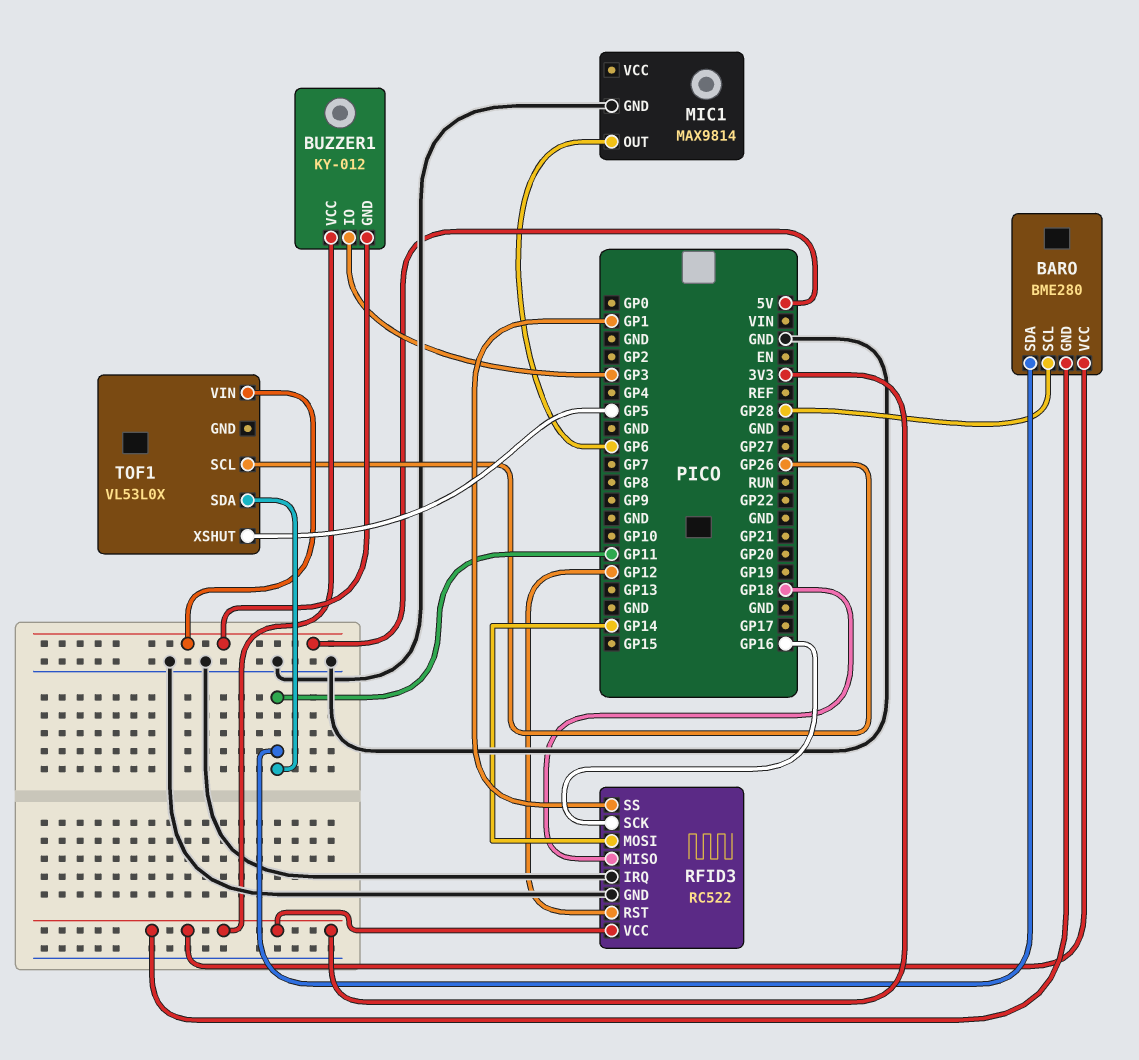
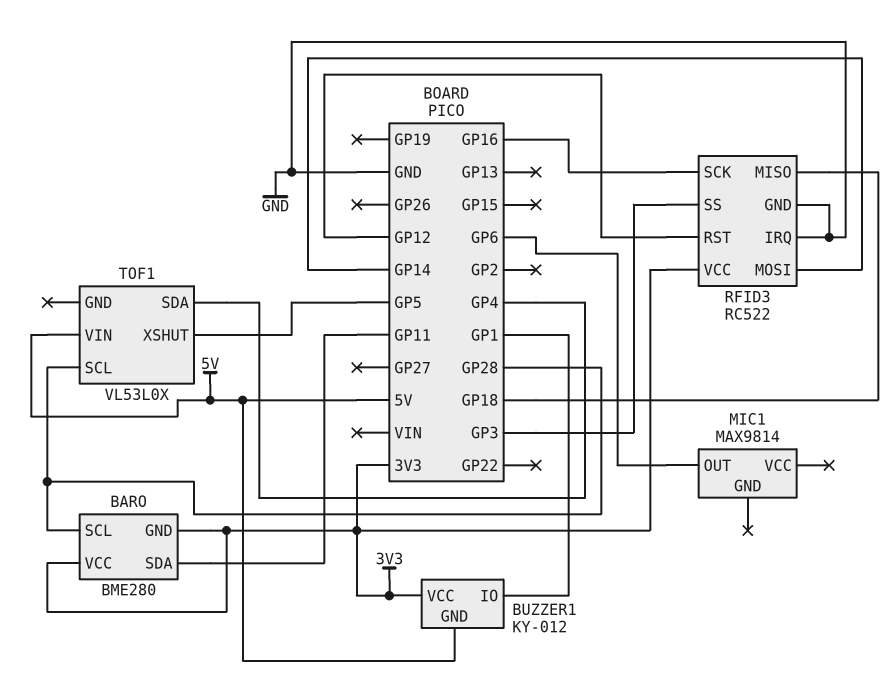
BUZZER1 pin IO: GP3 -> GP1
MIC1 pin GND: GND -> none
RFID3 pin SS: GP1 -> GP3
TOF1 pin SCL: GP26 -> GP28
TOF1 pin SDA: GP11 -> GP4

